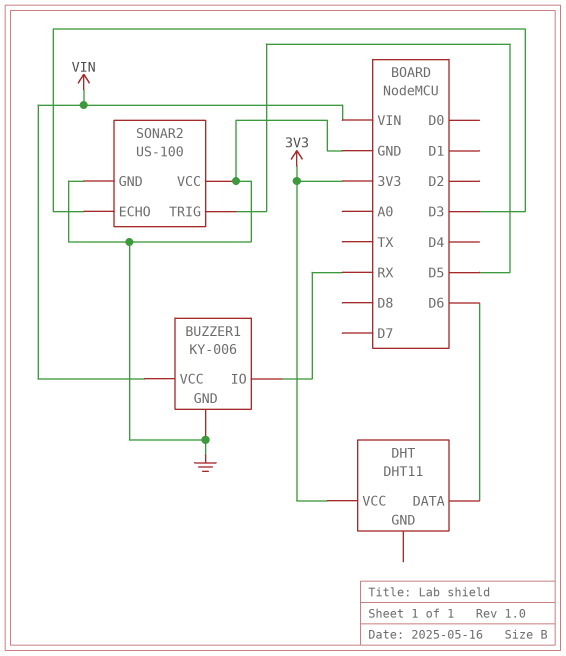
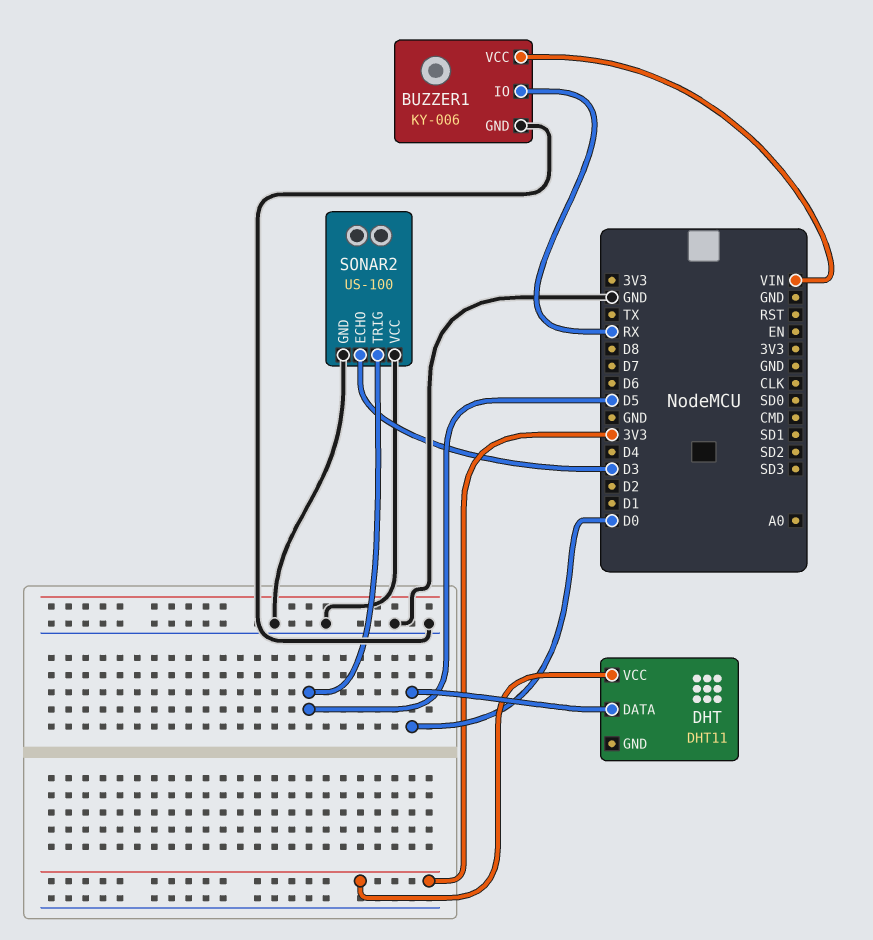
DHT pin DATA: D6 -> D0

